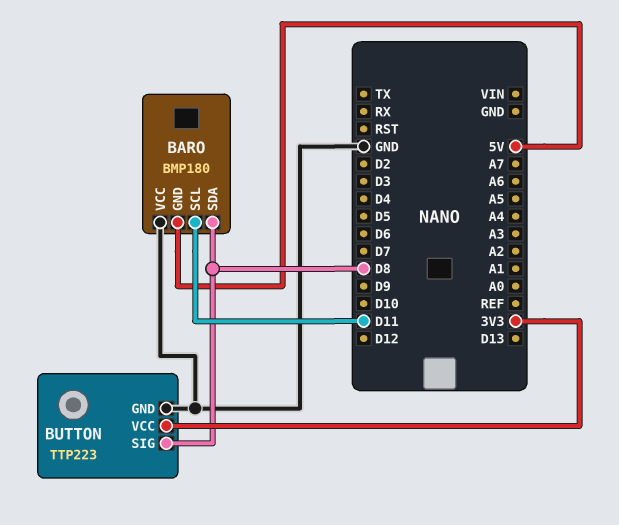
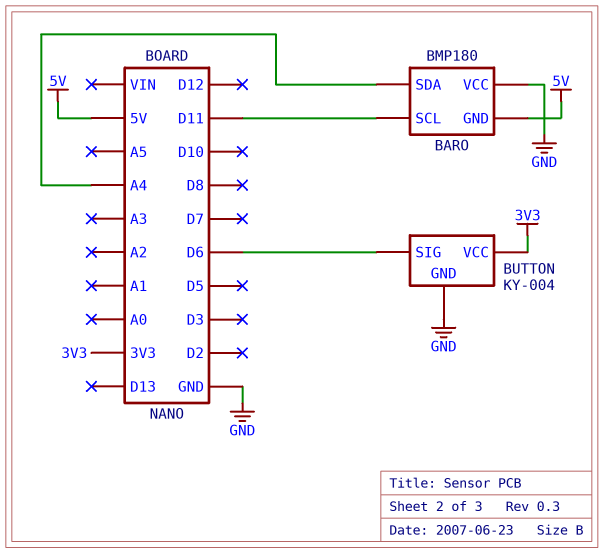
BARO pin SDA: D8 -> A4
BUTTON: TTP223 -> KY-004
BUTTON pin SIG: D8 -> D6

